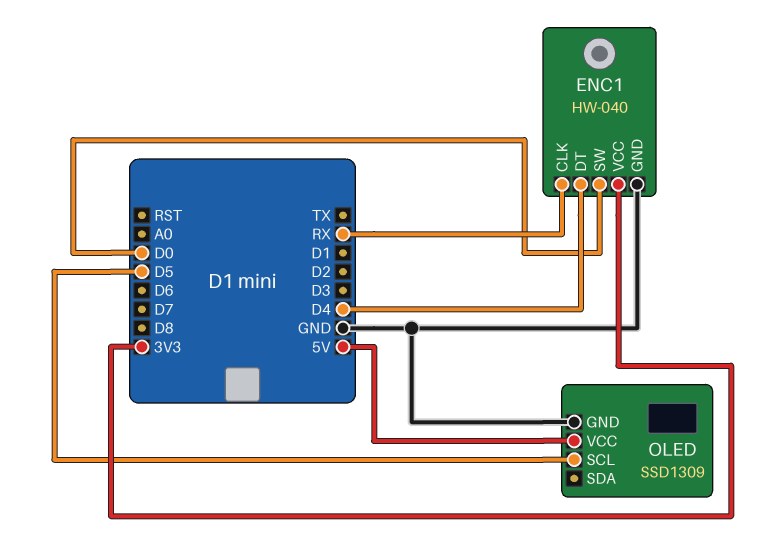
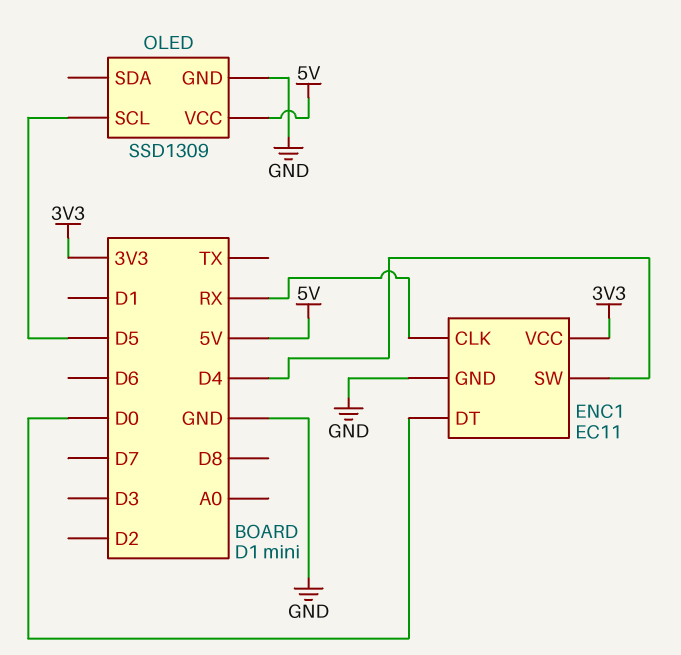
ENC1: HW-040 -> EC11
ENC1 pin DT: D4 -> D0
ENC1 pin SW: D0 -> D4

